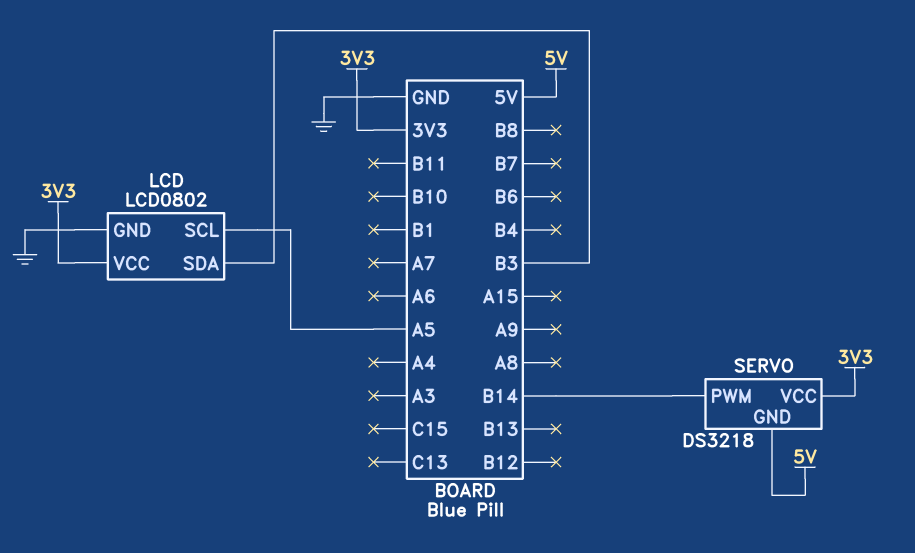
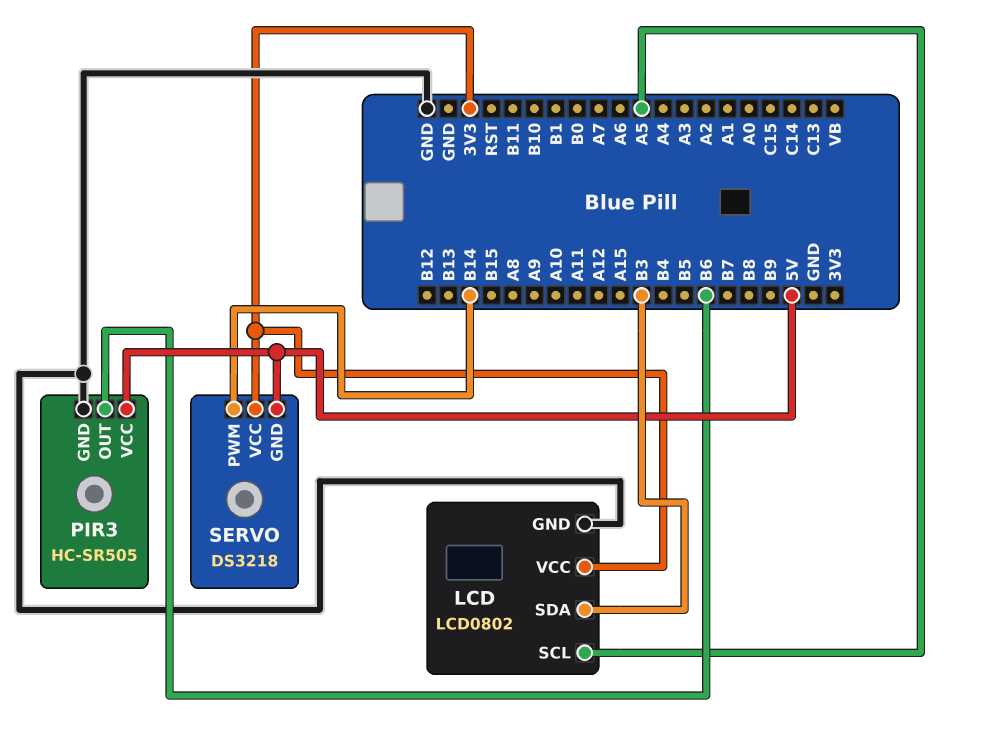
PIR3: none -> HC-SR505
PIR3 pin GND: none -> GND
PIR3 pin OUT: none -> B6
PIR3 pin VCC: none -> 5V

